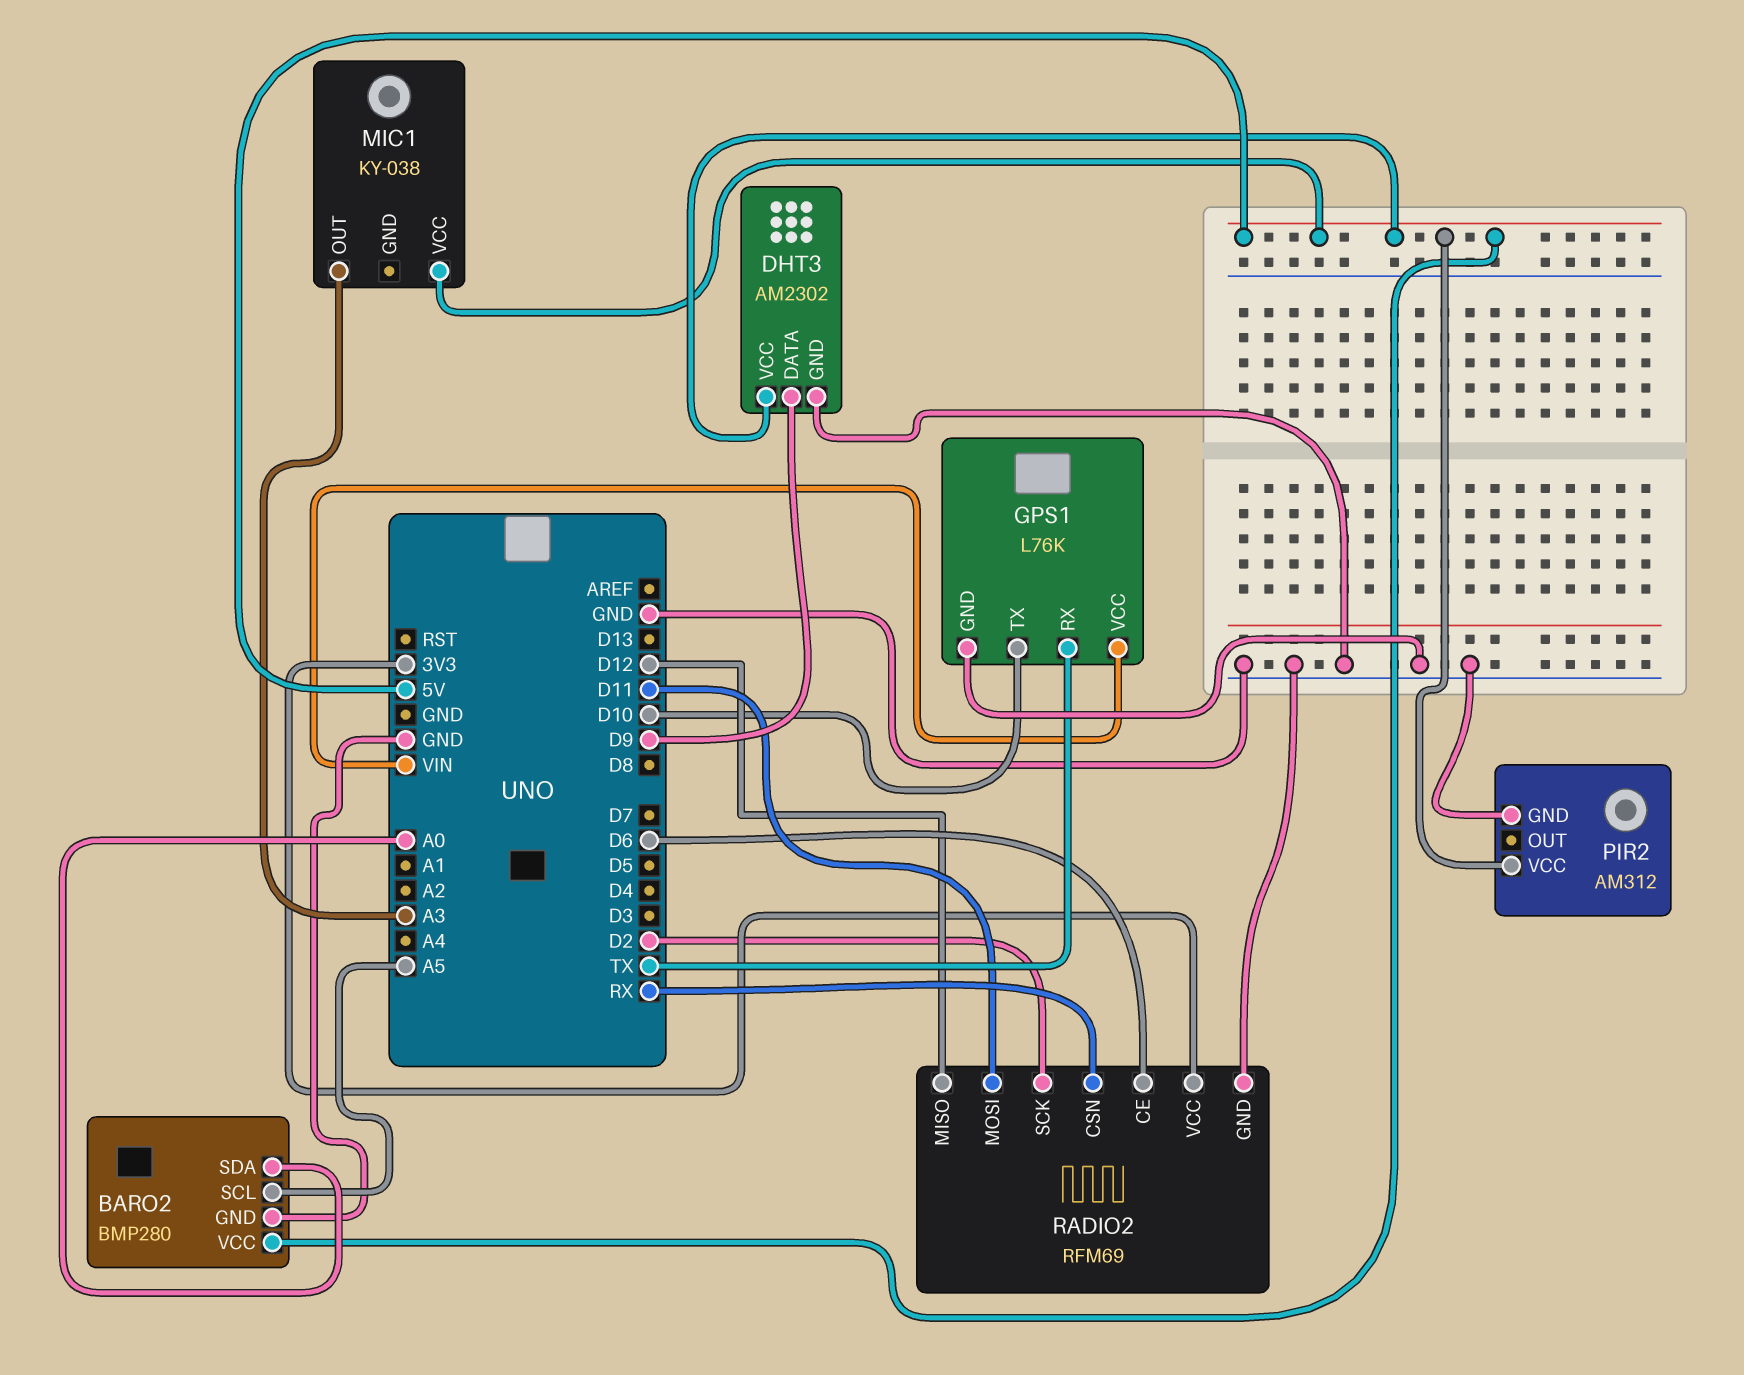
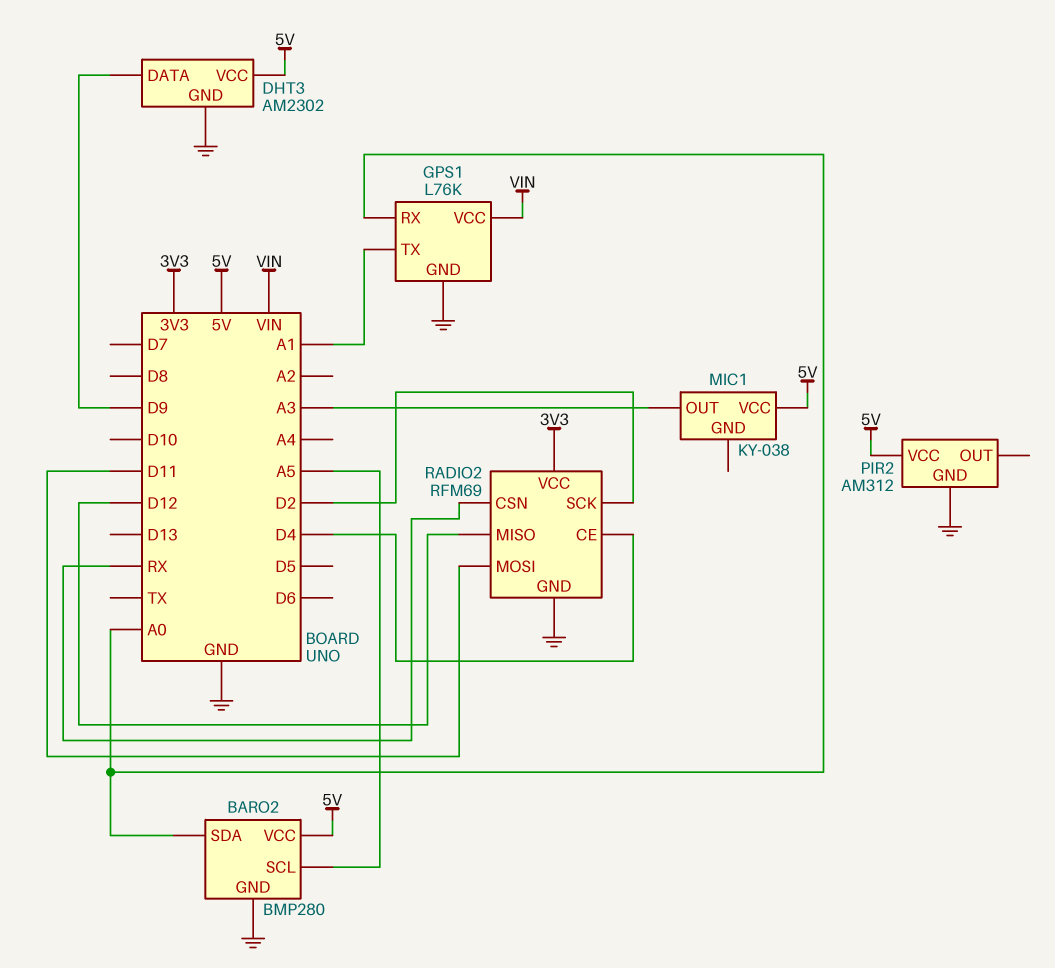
GPS1 pin RX: TX -> A0
GPS1 pin TX: D10 -> A1
RADIO2 pin CE: D6 -> D4

